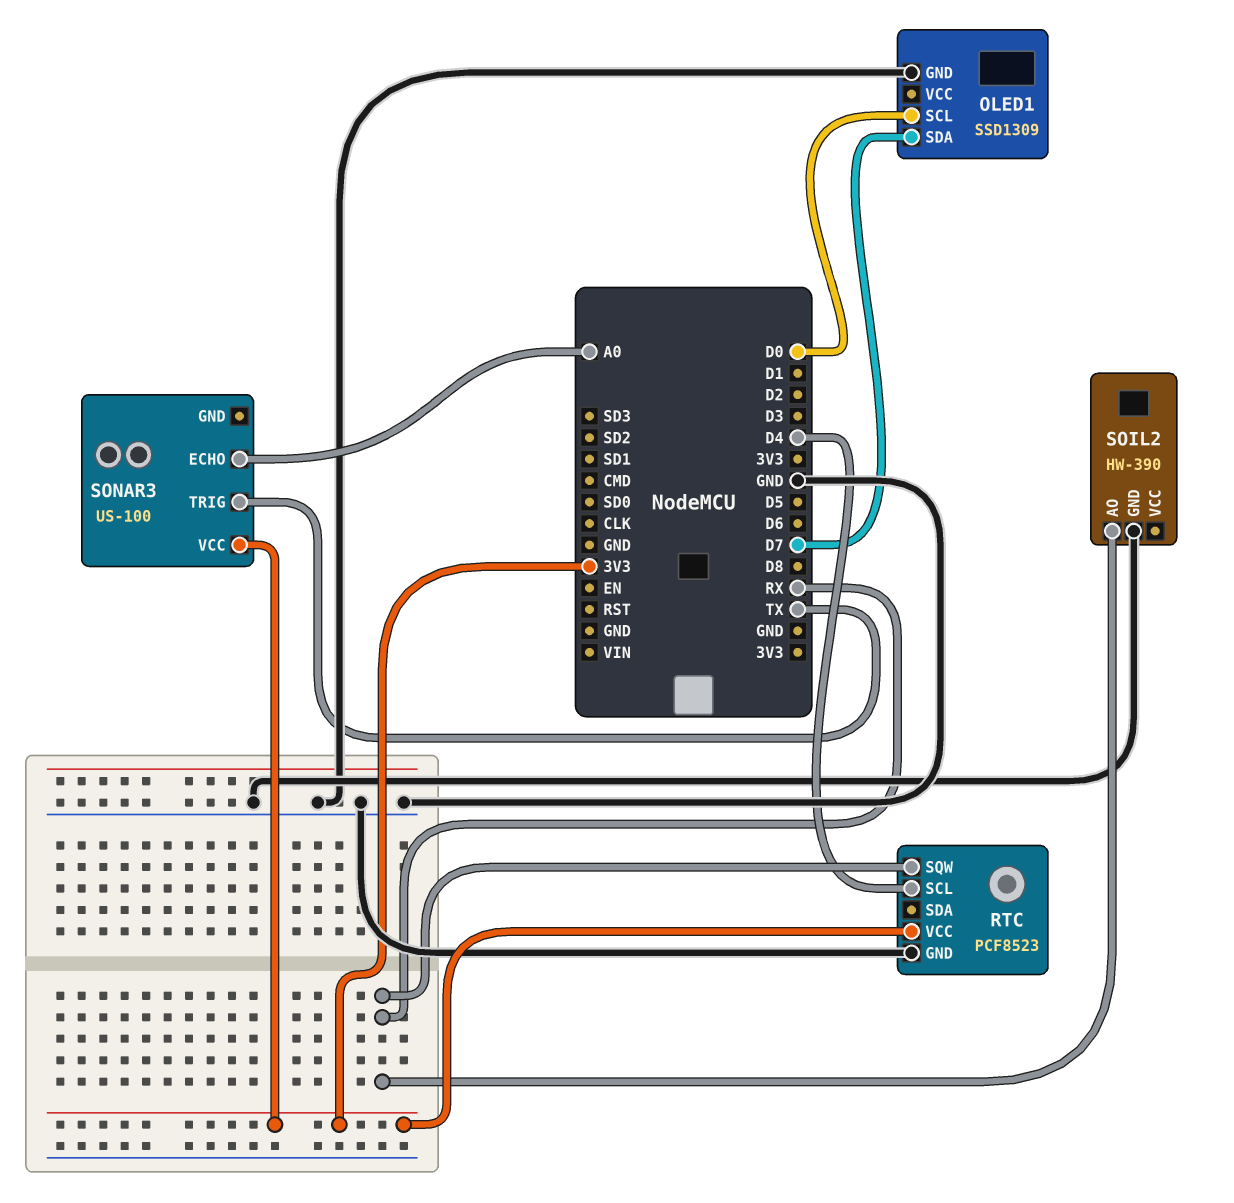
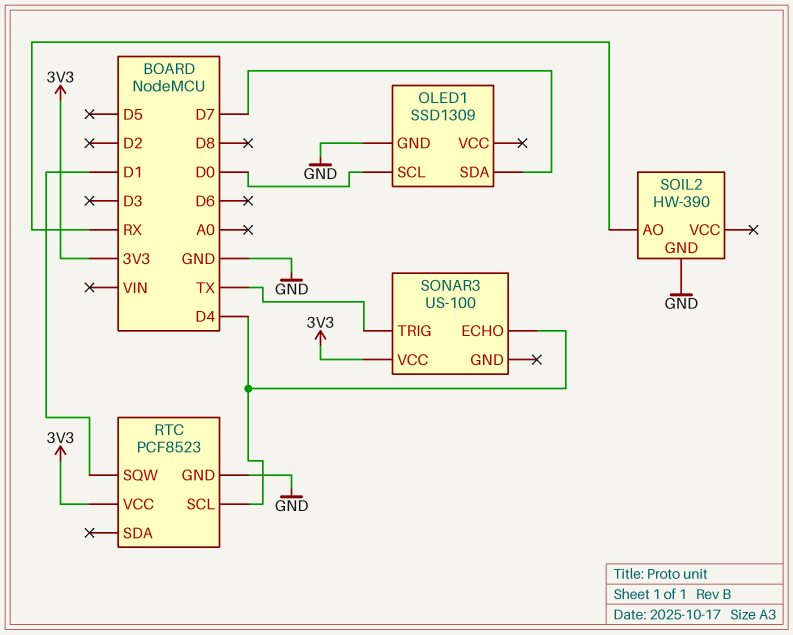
RTC pin SQW: RX -> D1
SONAR3 pin ECHO: A0 -> D4

